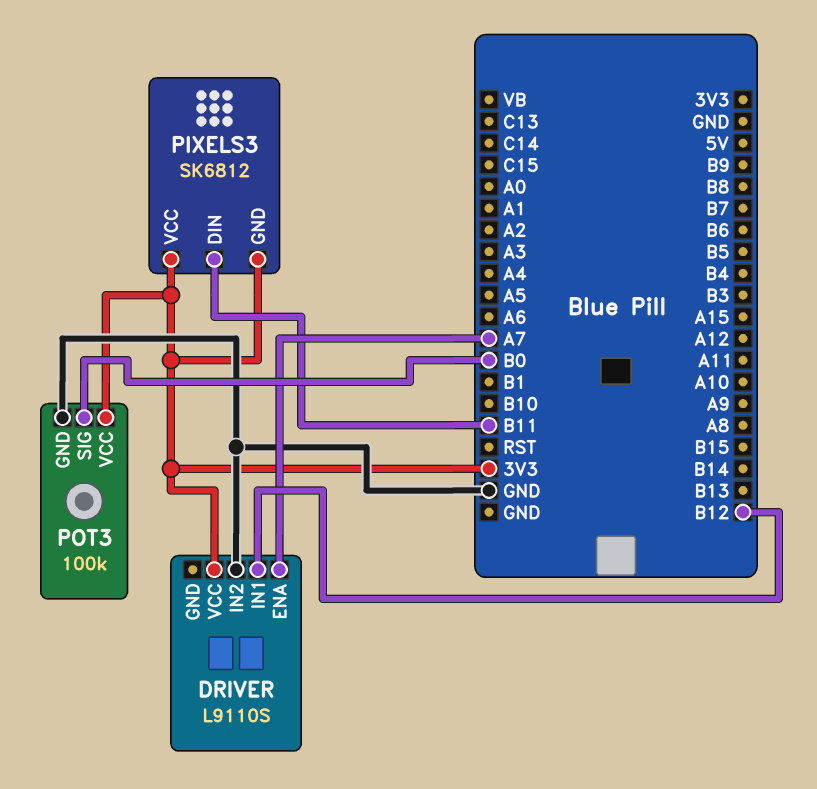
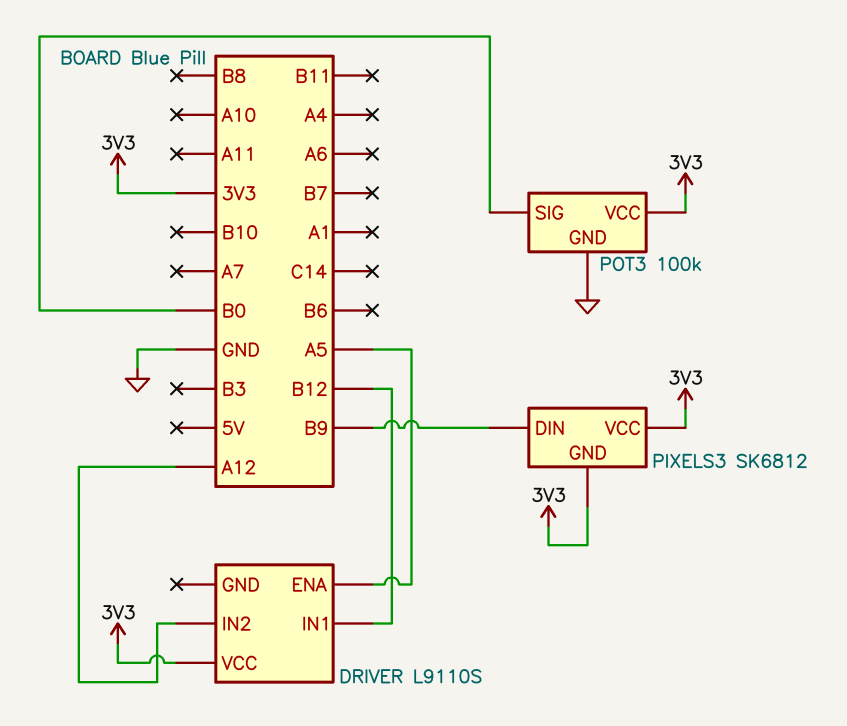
DRIVER pin ENA: A7 -> A5
DRIVER pin IN2: GND -> A12
PIXELS3 pin DIN: B11 -> B9

